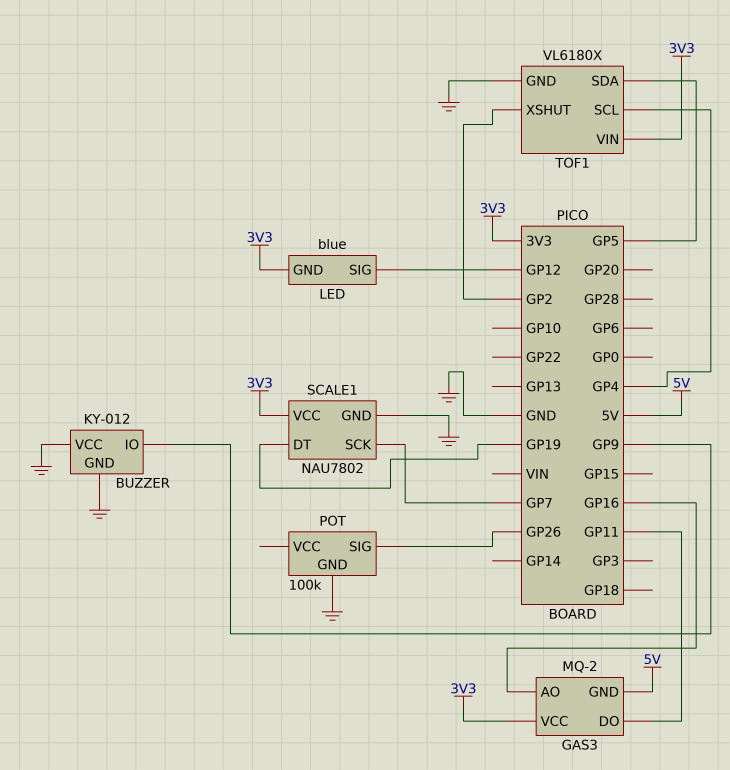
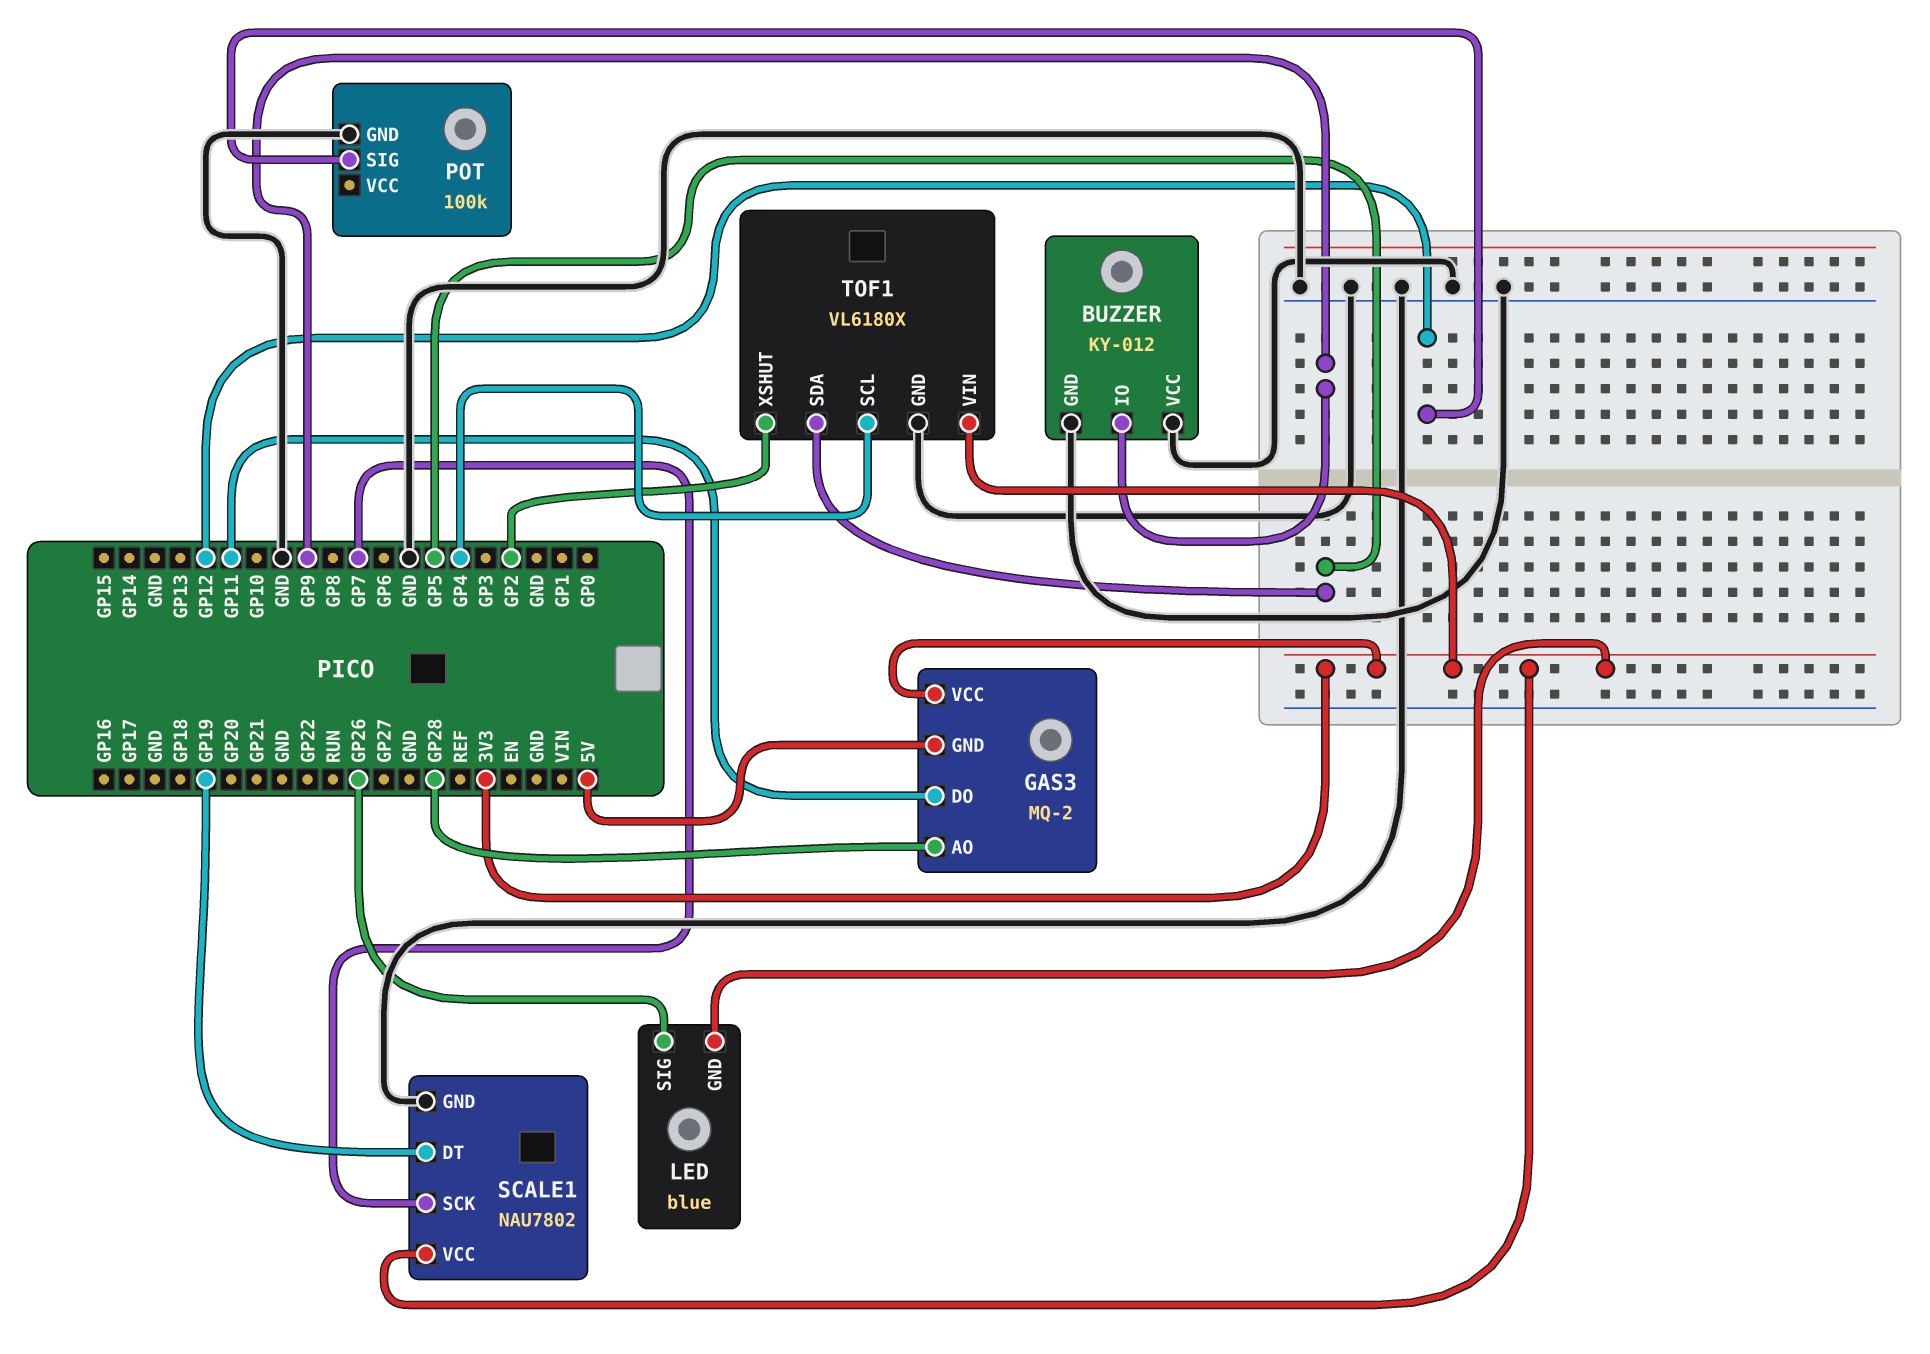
GAS3 pin AO: GP16 -> GP28
LED pin SIG: GP12 -> GP26
POT pin SIG: GP26 -> GP12

